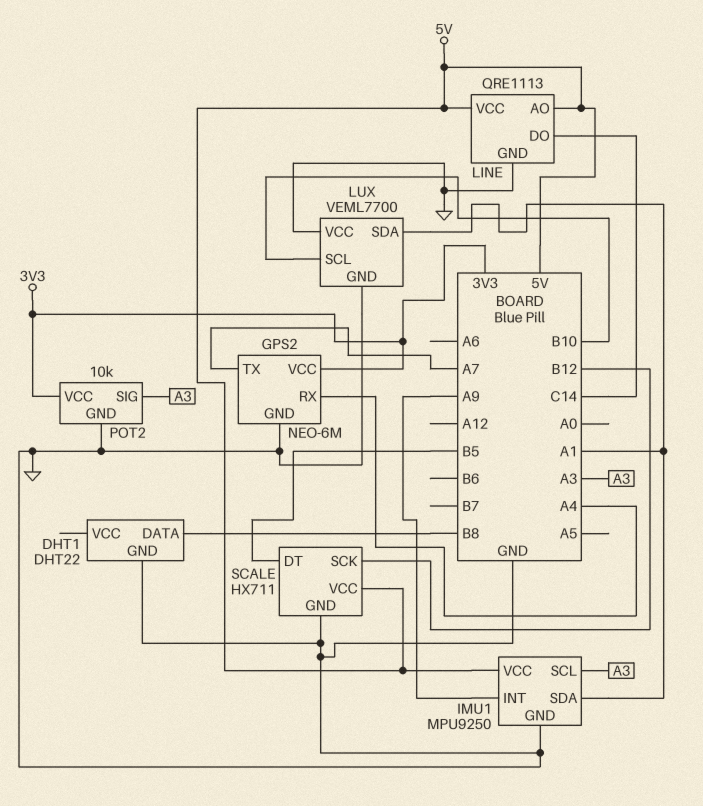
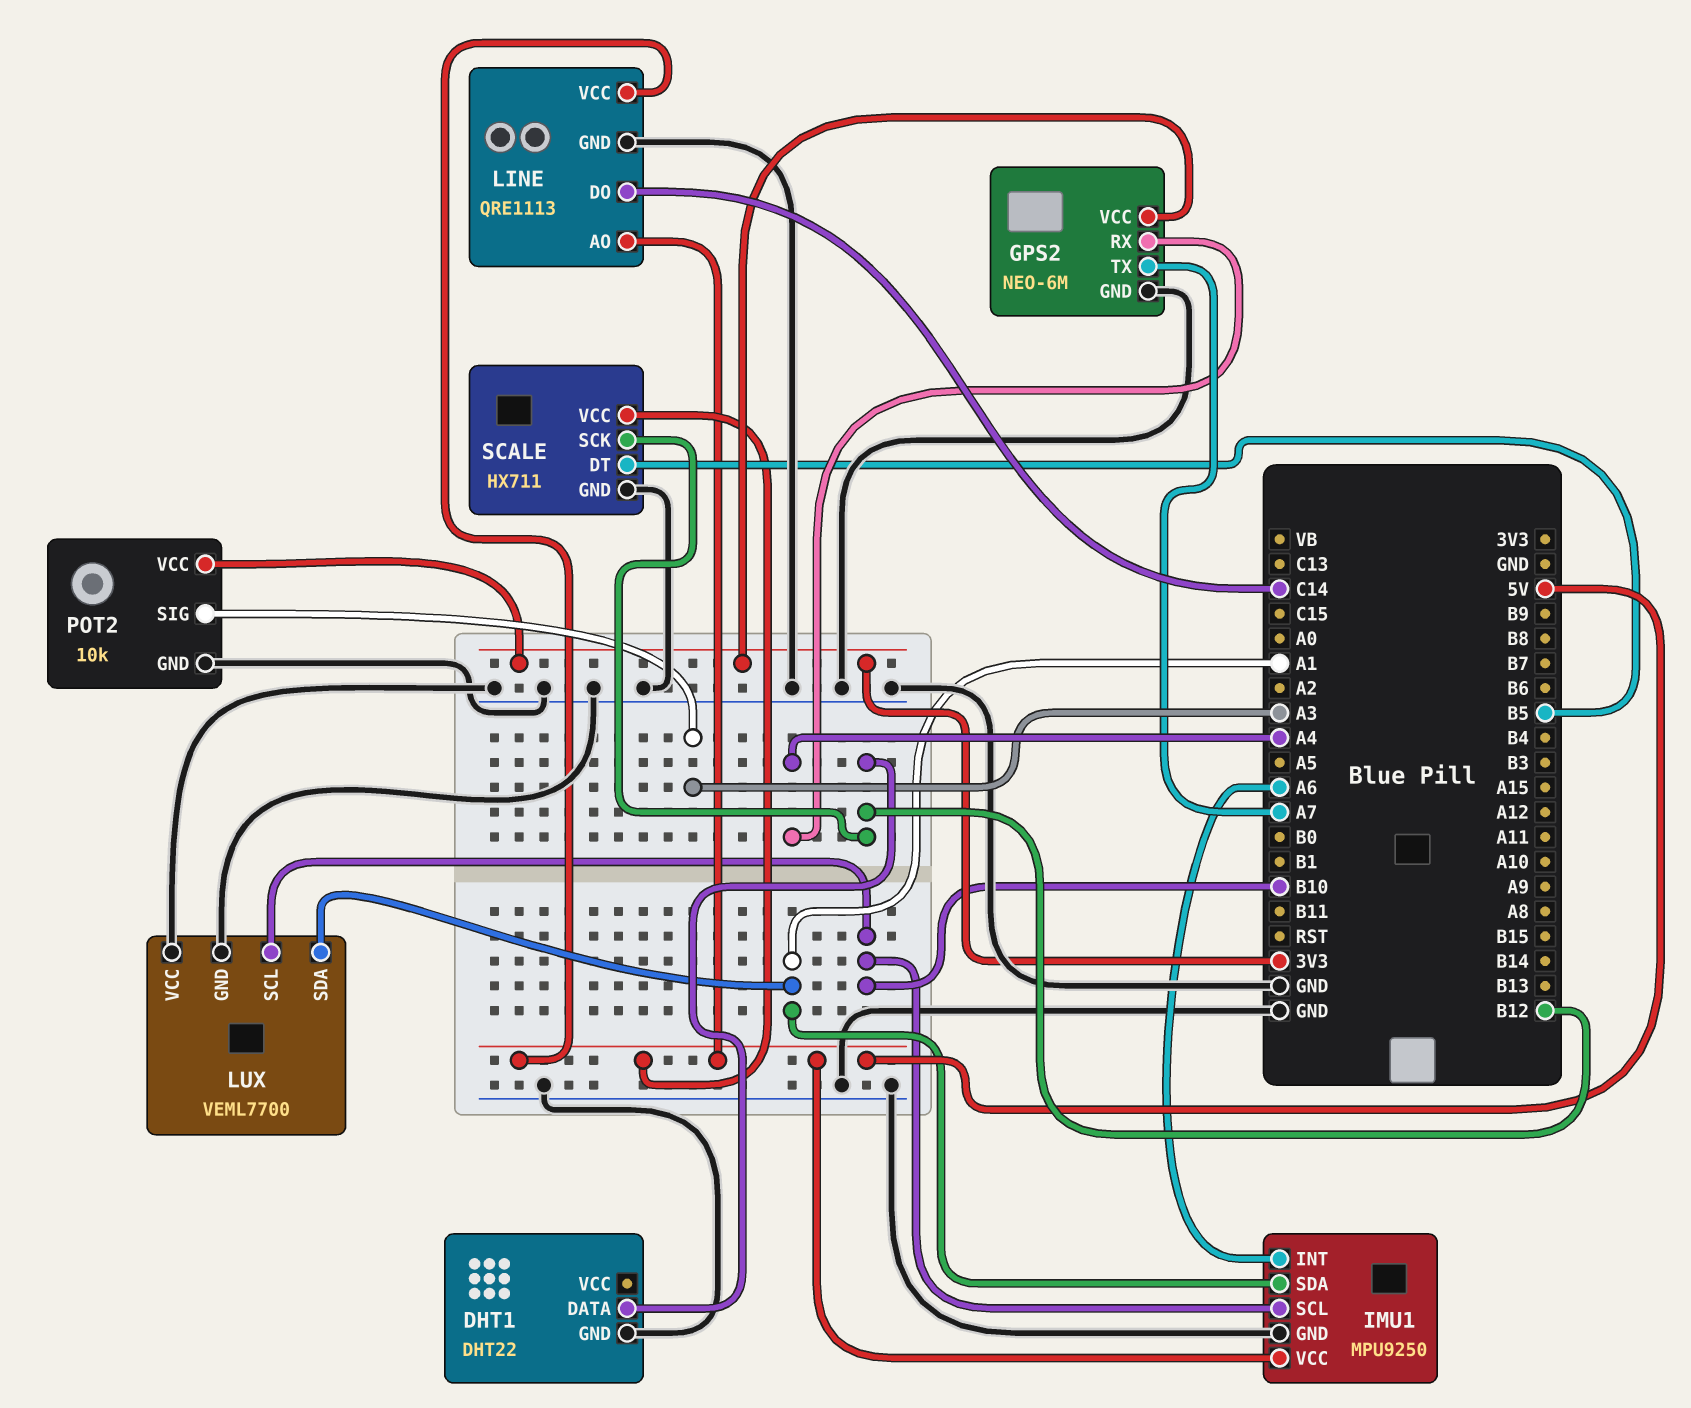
DHT1 pin DATA: B8 -> B12
IMU1 pin INT: A9 -> A6
IMU1 pin SCL: A3 -> B10

